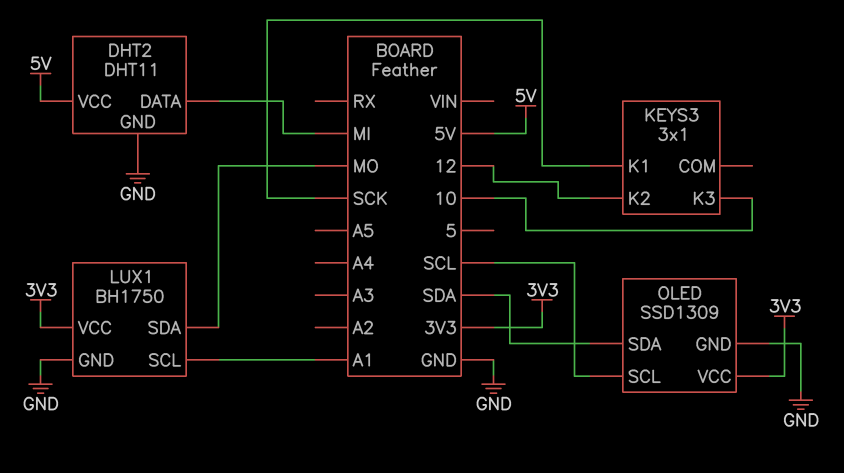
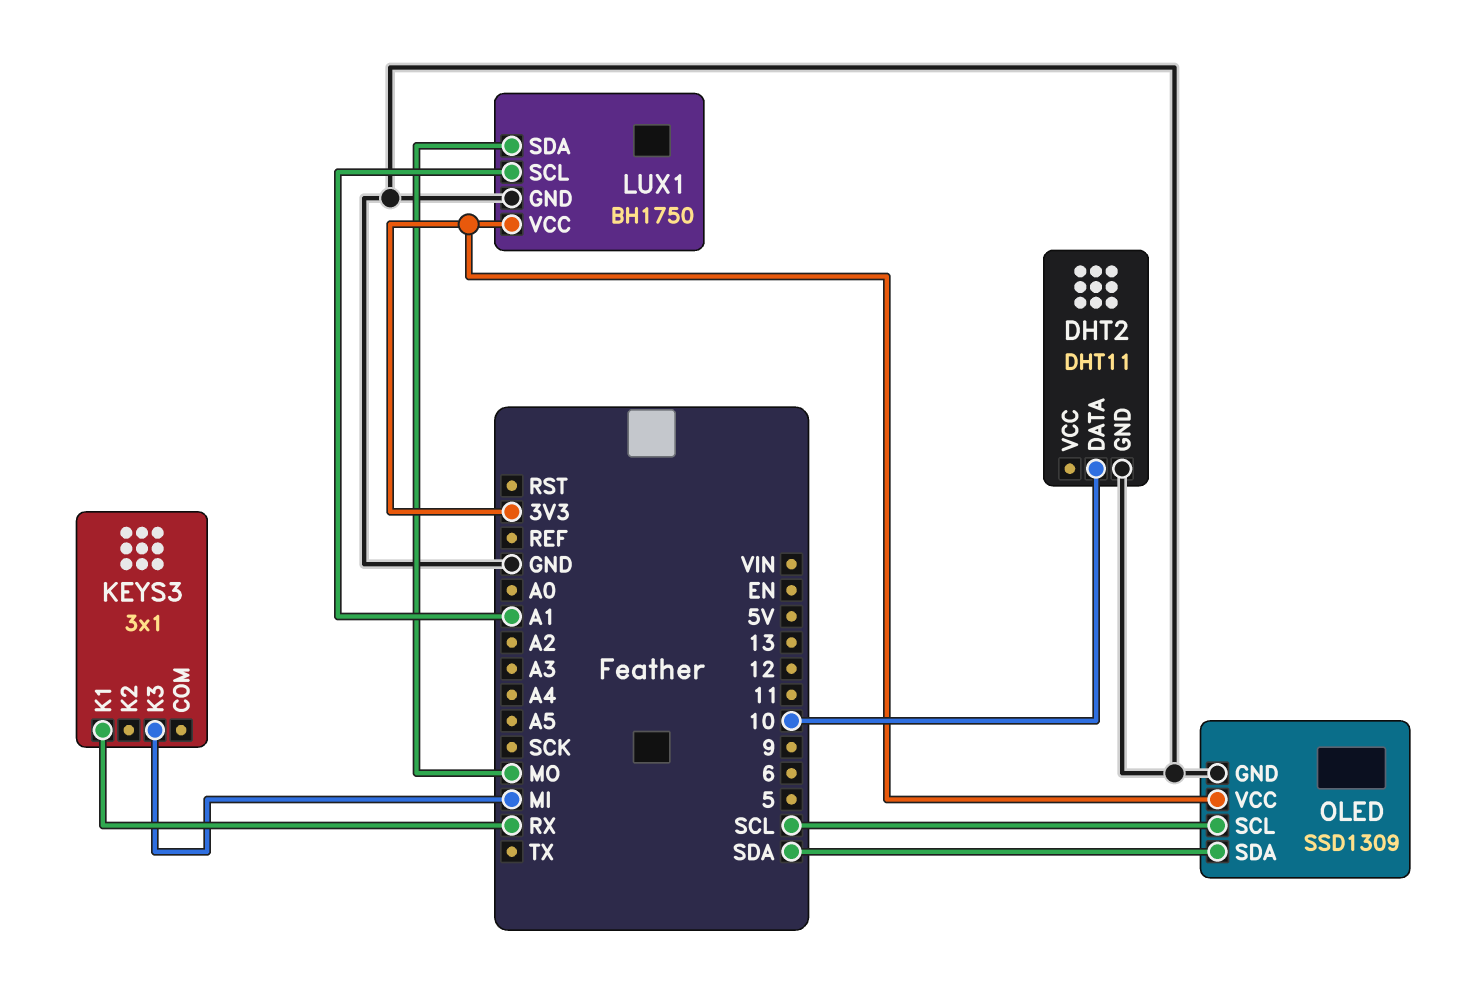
DHT2 pin DATA: MI -> 10
DHT2 pin VCC: 5V -> none
KEYS3 pin K1: SCK -> RX
KEYS3 pin K2: 12 -> none
KEYS3 pin K3: 10 -> MI

